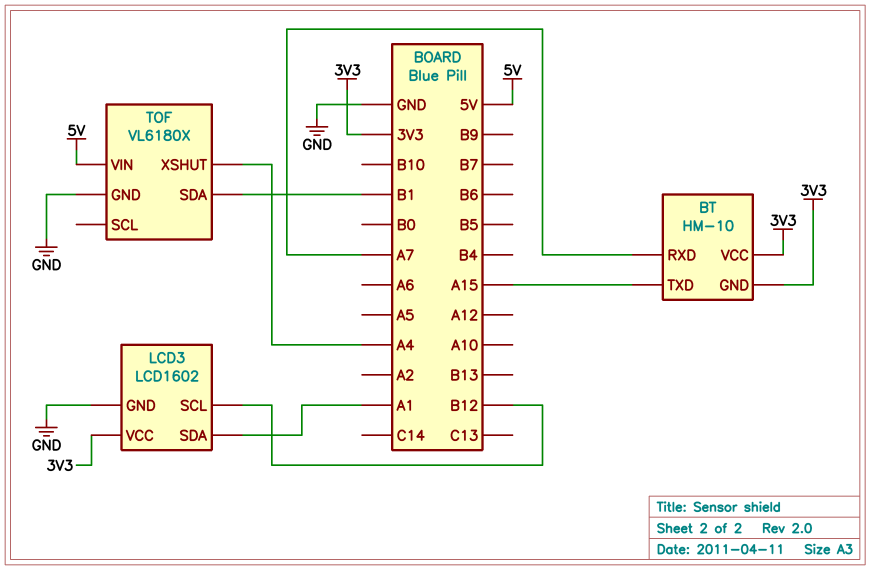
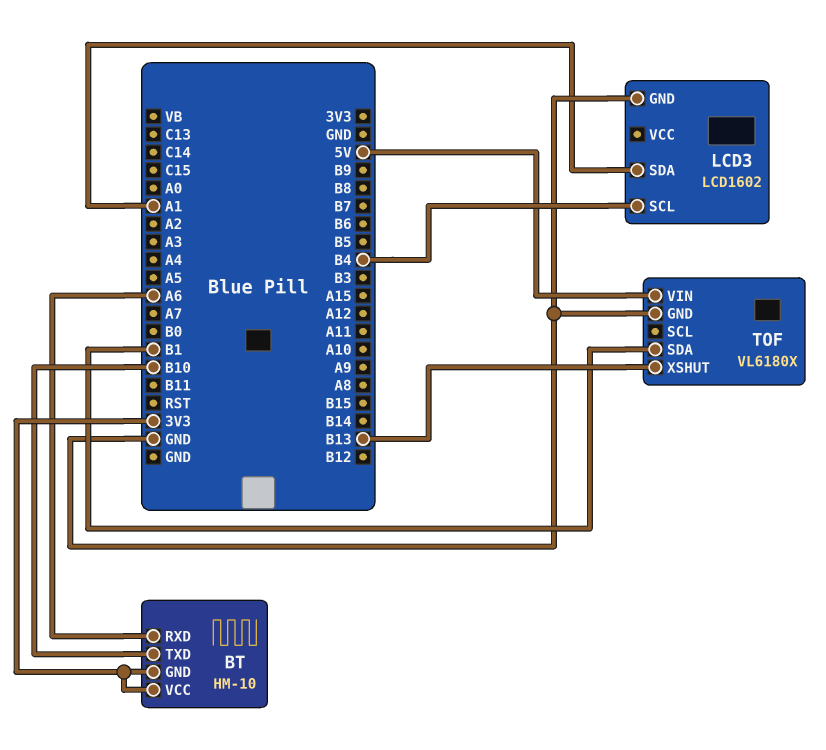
BT pin RXD: A7 -> A6
BT pin TXD: A15 -> B10
LCD3 pin SCL: B12 -> B4
LCD3 pin VCC: 3V3 -> none
TOF pin XSHUT: A4 -> B13

